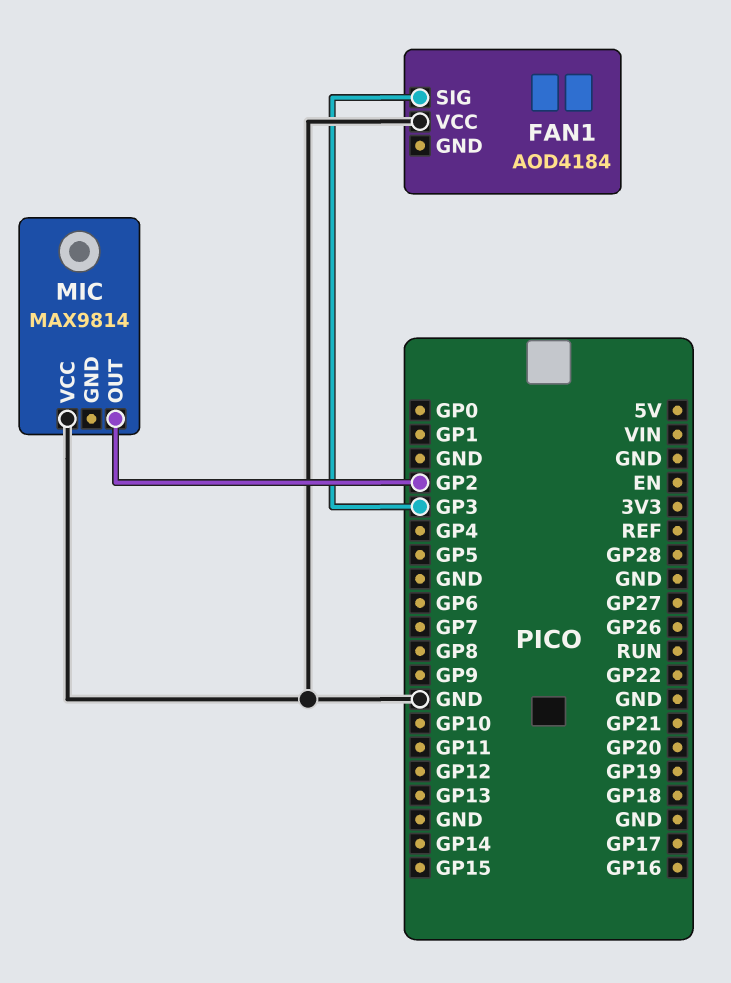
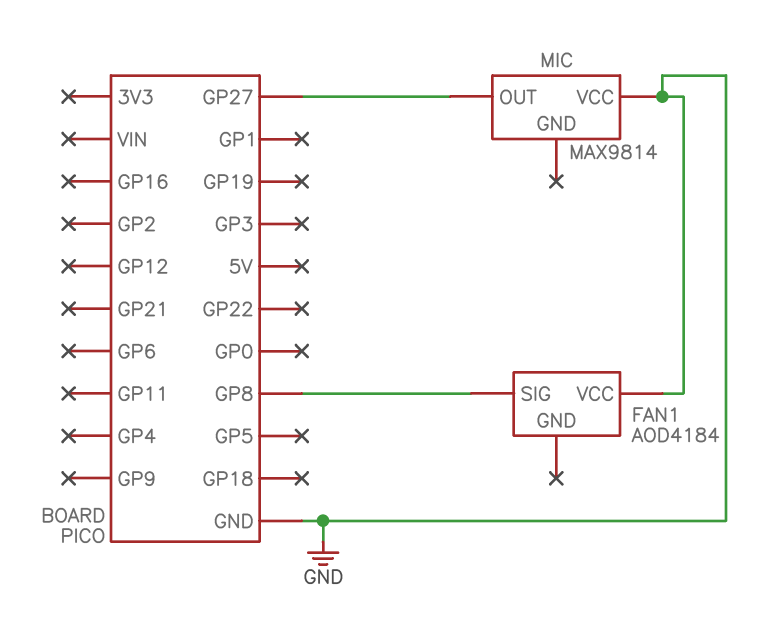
FAN1 pin SIG: GP3 -> GP8
MIC pin OUT: GP2 -> GP27

